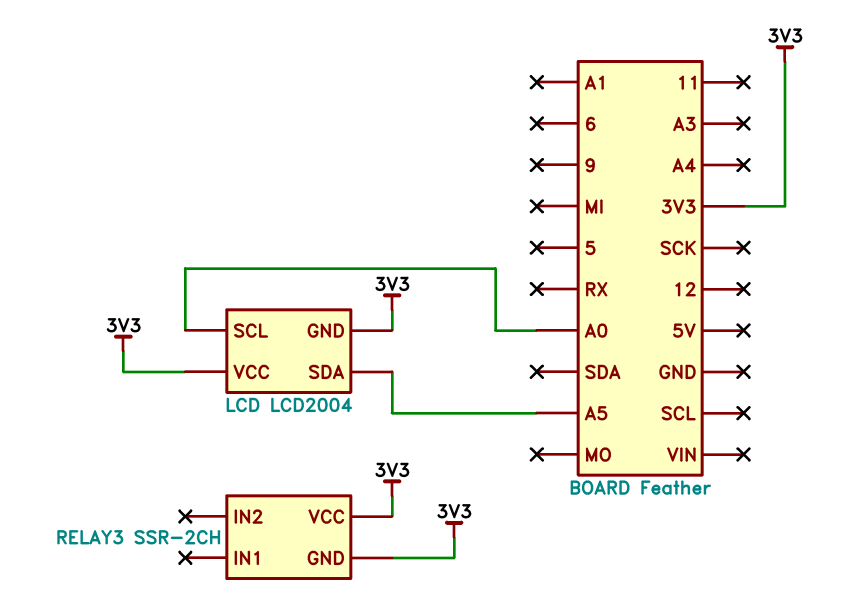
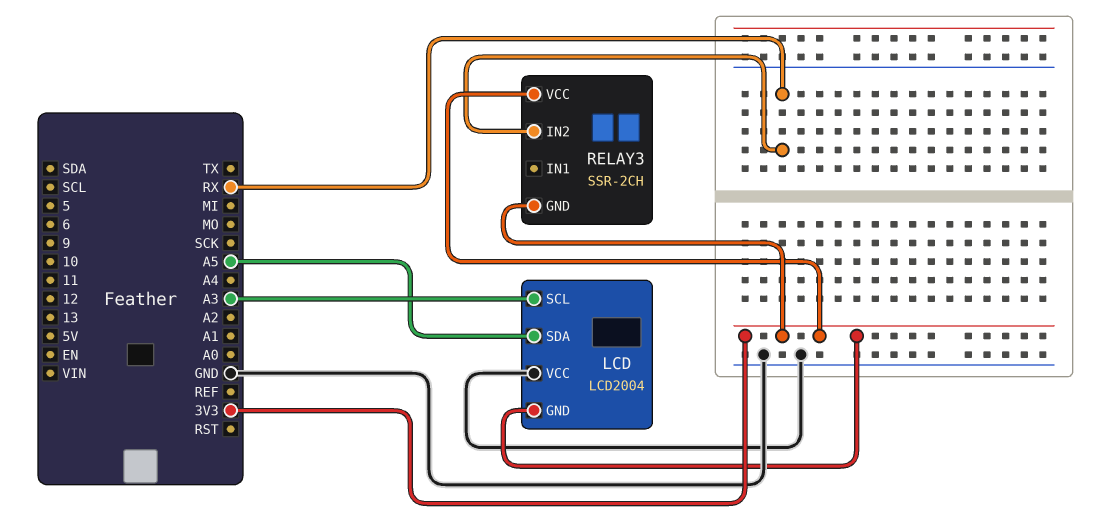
LCD pin SCL: A0 -> A3
LCD pin VCC: 3V3 -> GND
RELAY3 pin IN2: none -> RX

